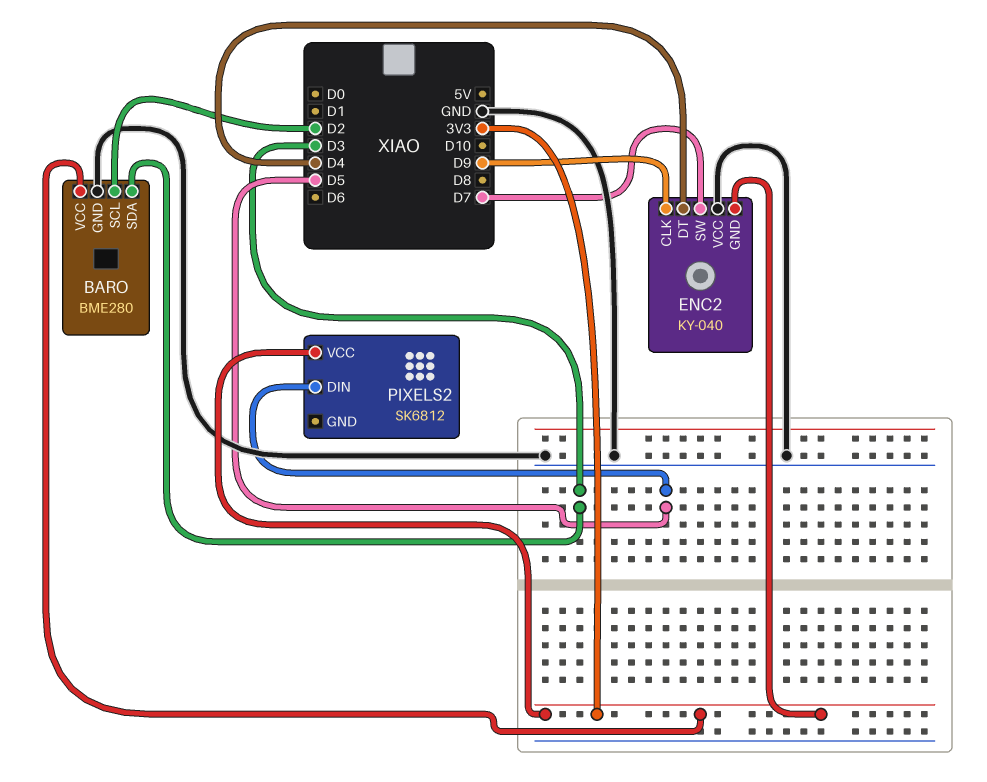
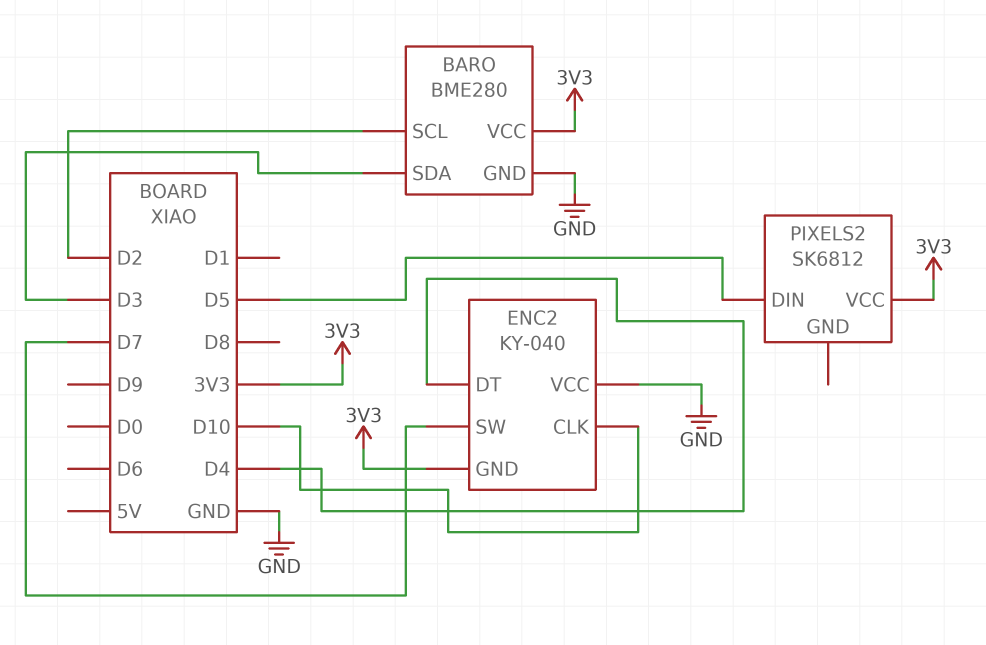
ENC2 pin CLK: D9 -> D10

